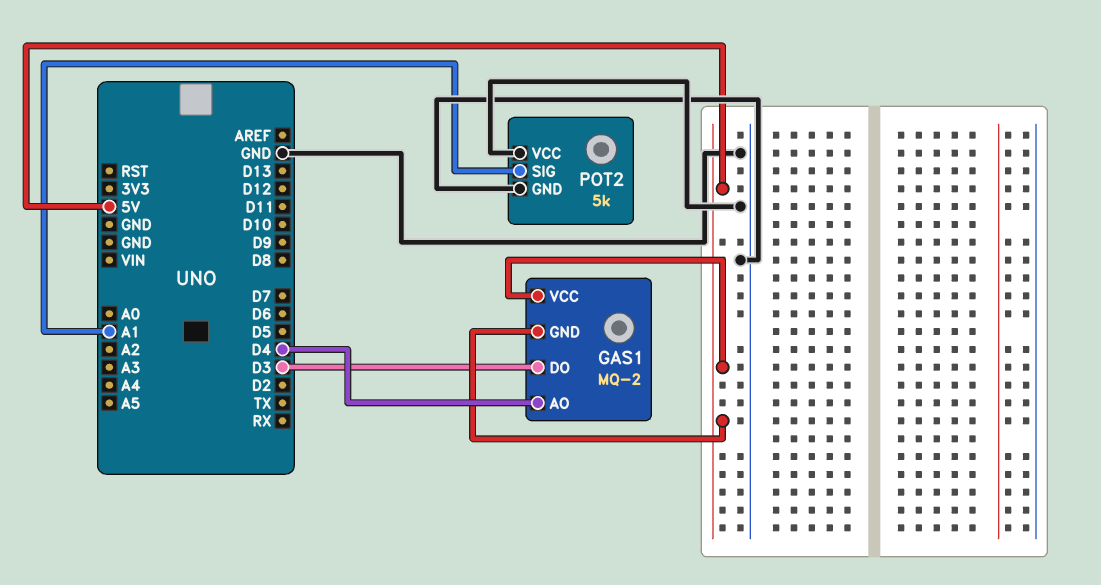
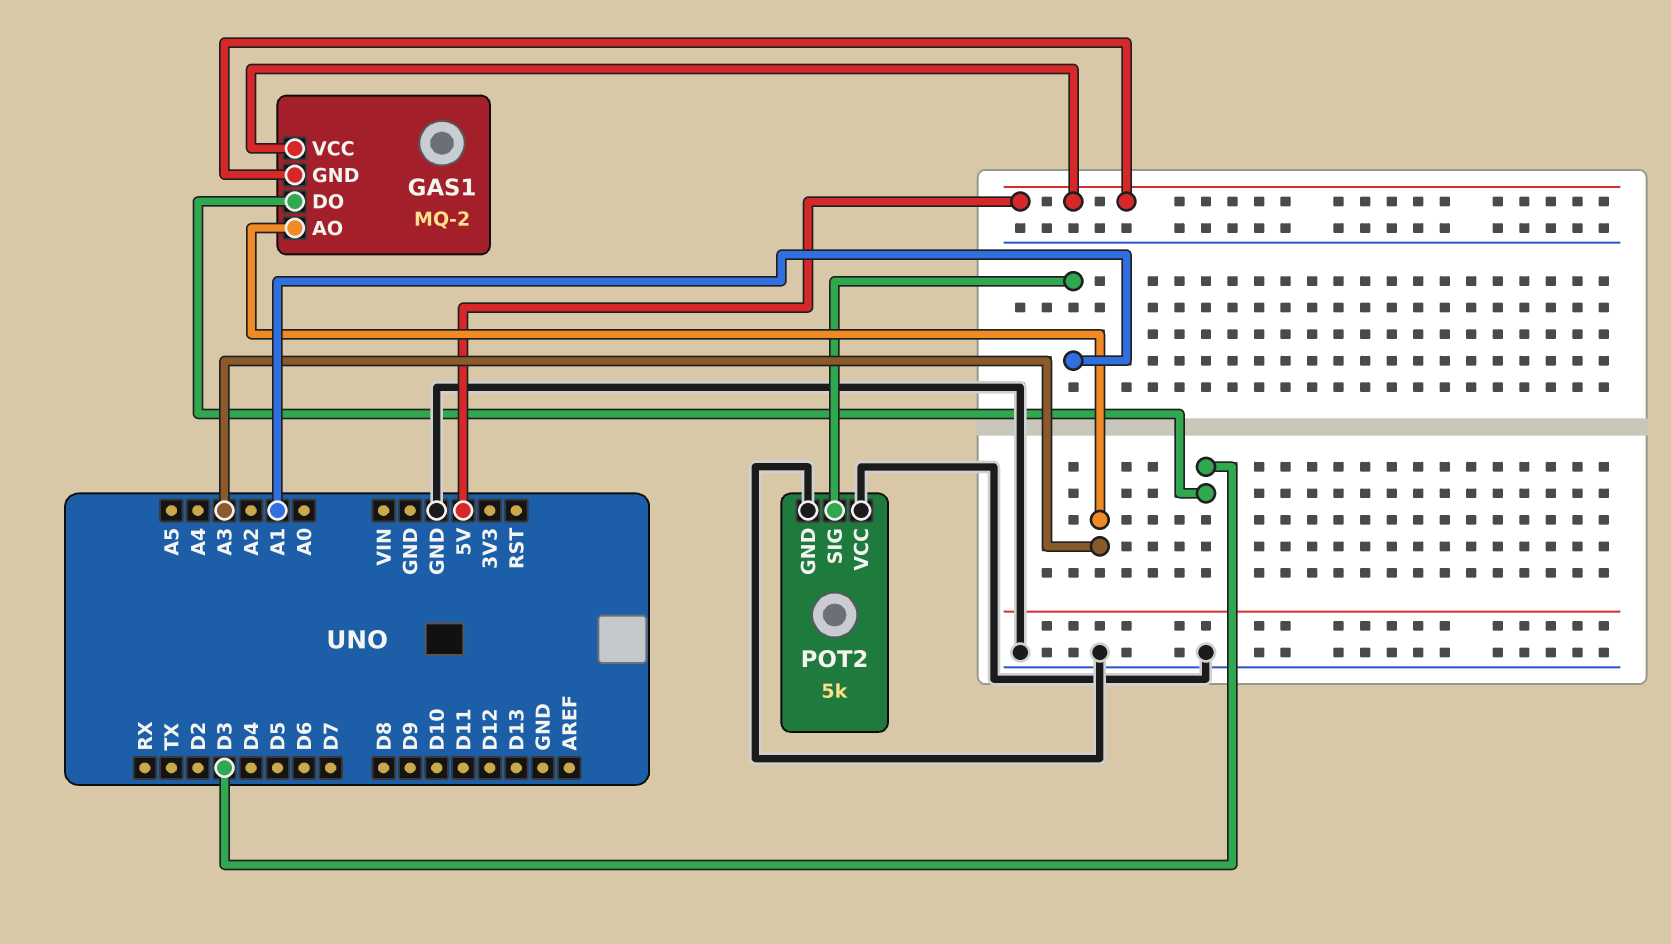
GAS1 pin AO: D4 -> A3

